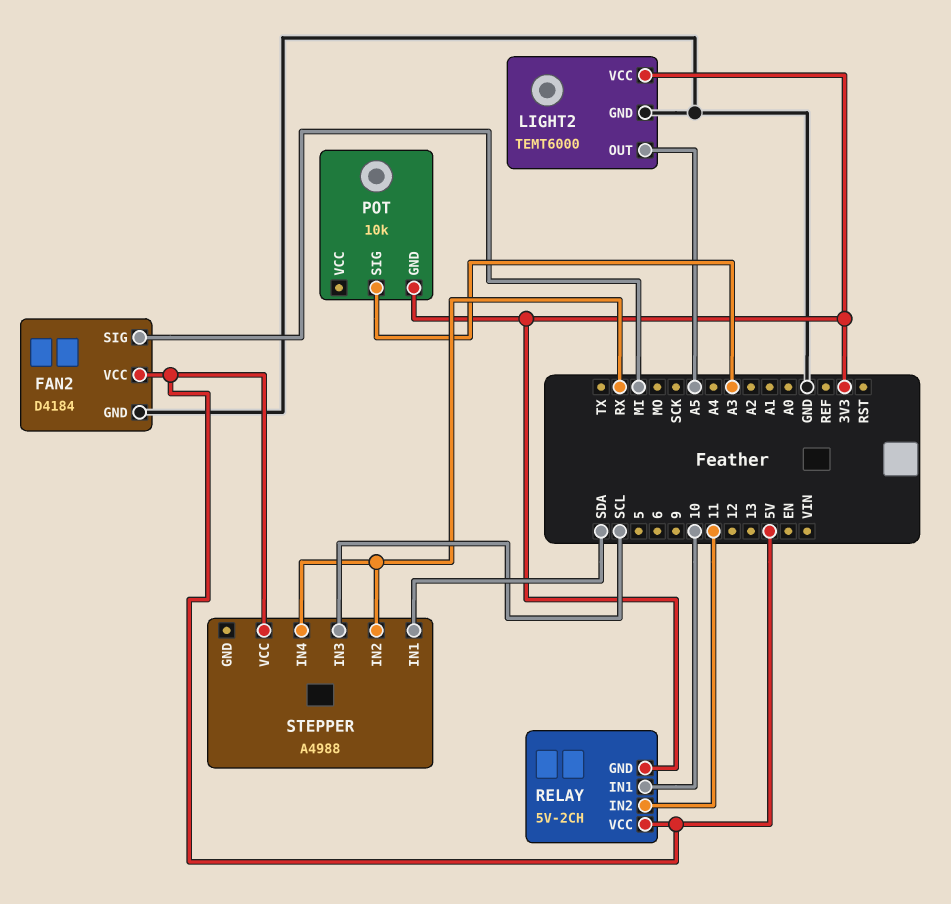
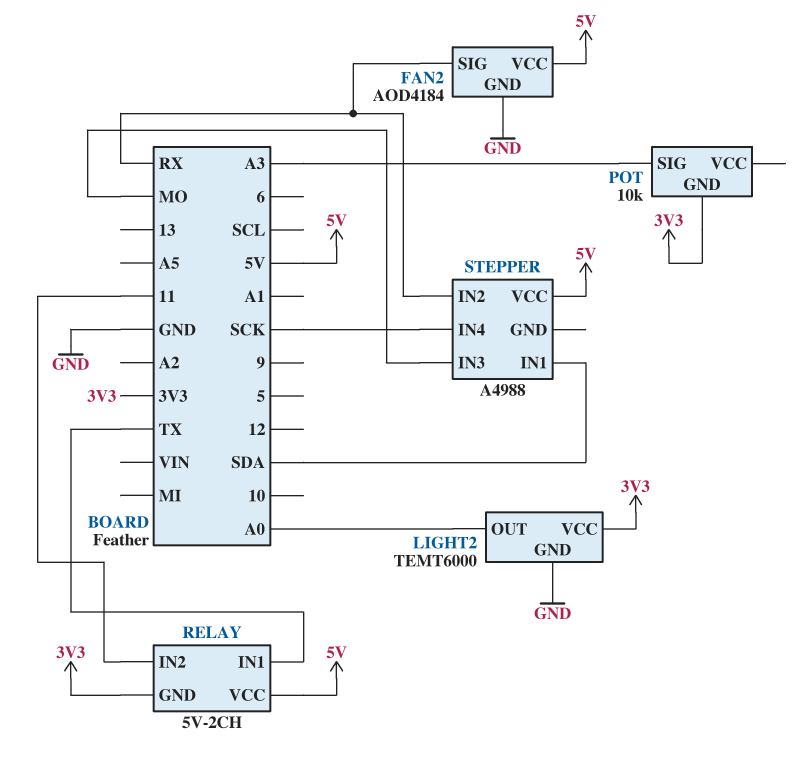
FAN2: D4184 -> AOD4184
FAN2 pin SIG: MI -> RX
LIGHT2 pin OUT: A5 -> A0
RELAY pin IN1: 10 -> TX
STEPPER pin IN3: SCL -> MO
STEPPER pin IN4: RX -> SCK

